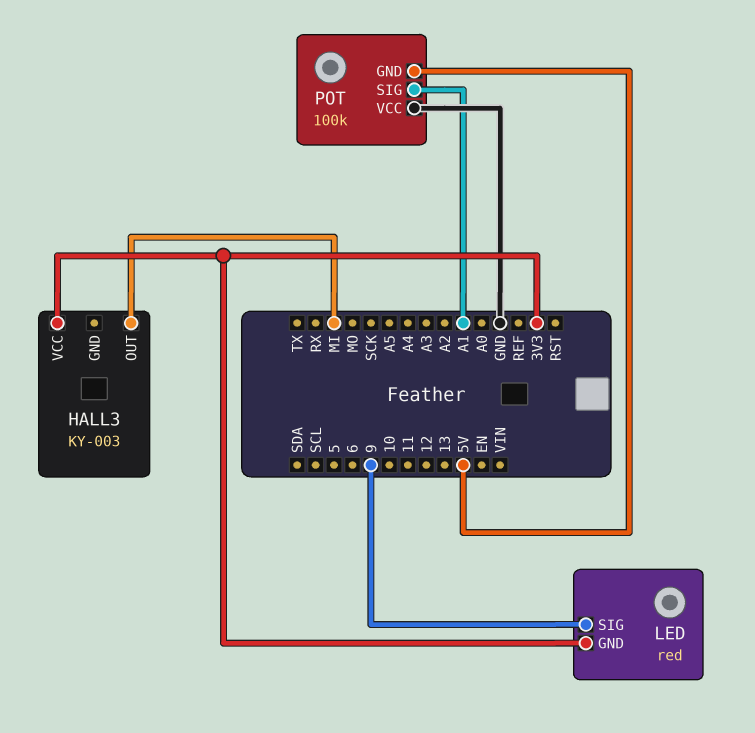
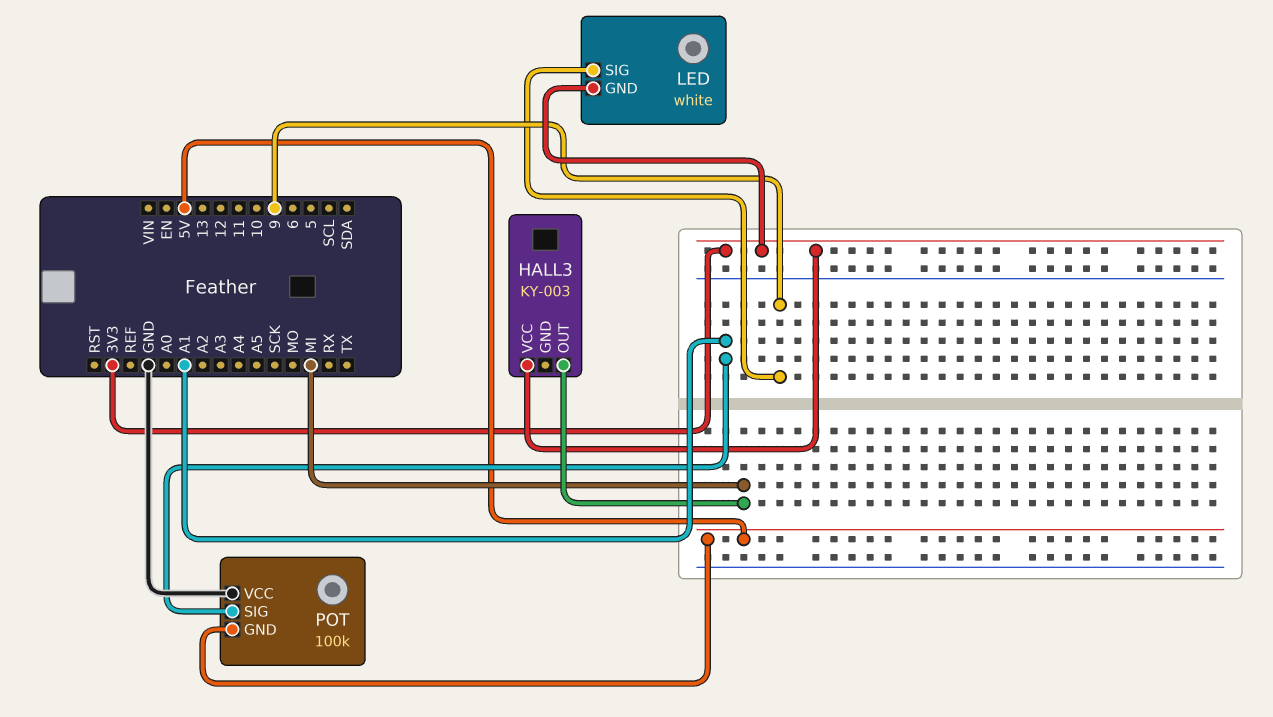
LED: red -> white

